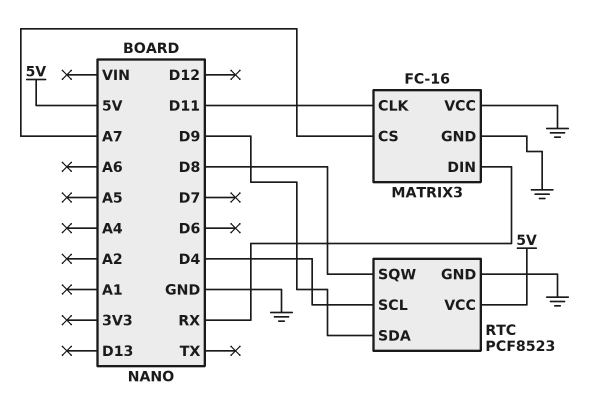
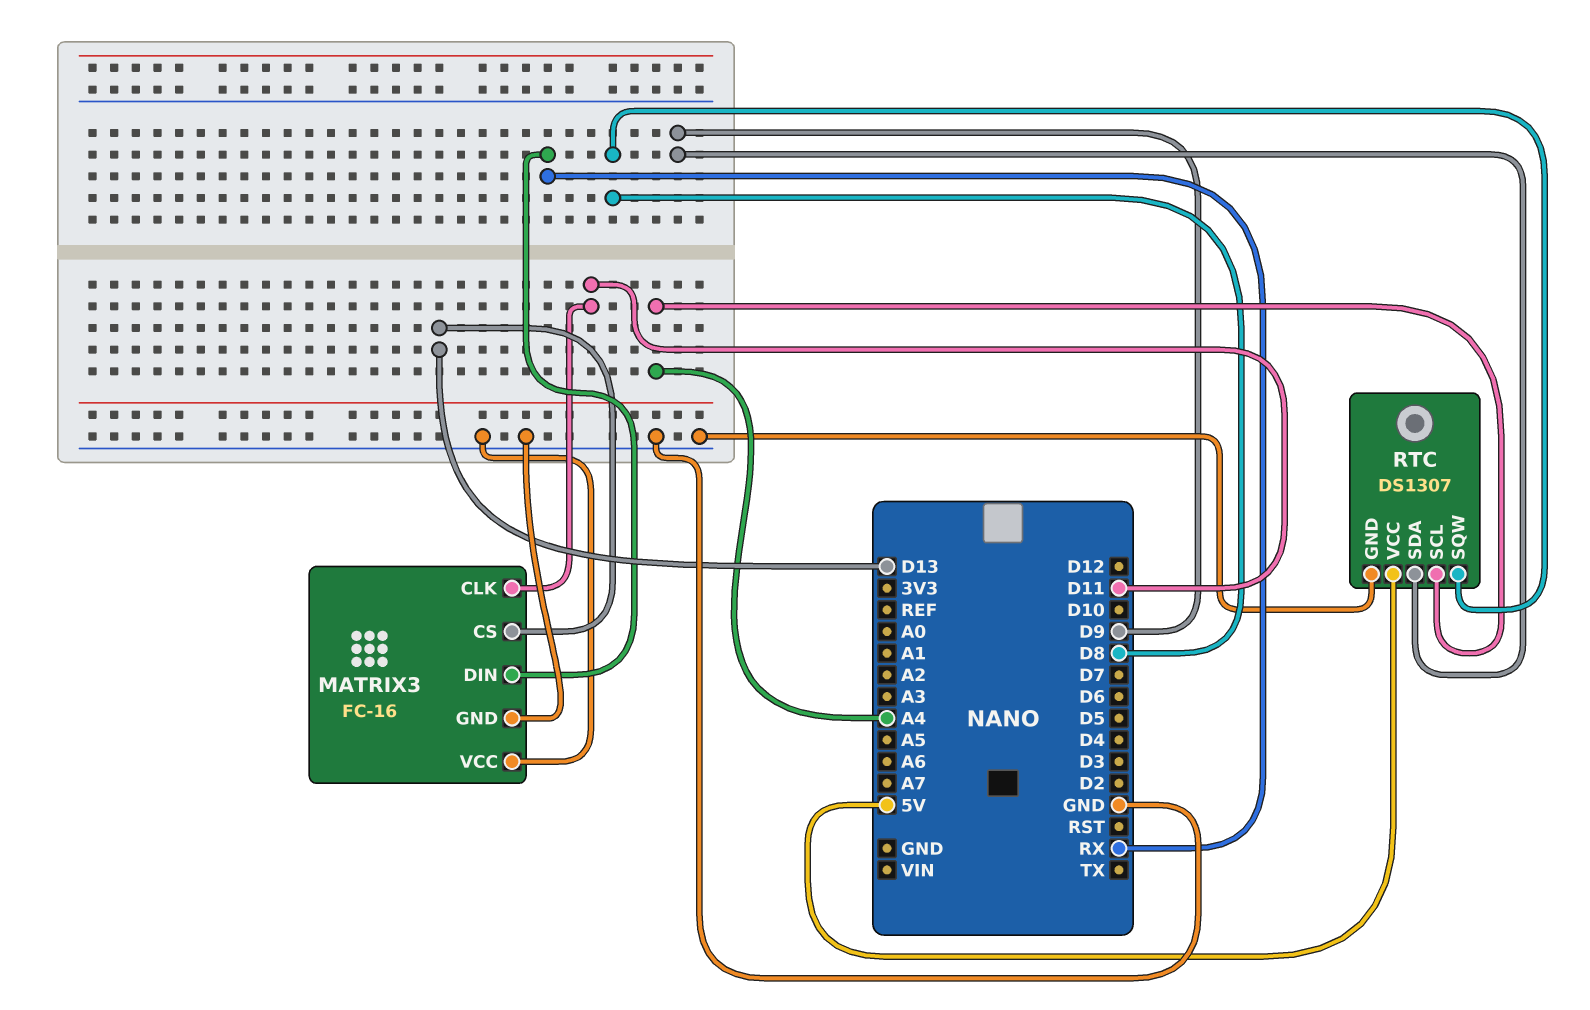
MATRIX3 pin CS: A7 -> D13
RTC: PCF8523 -> DS1307
RTC pin SCL: D4 -> A4

